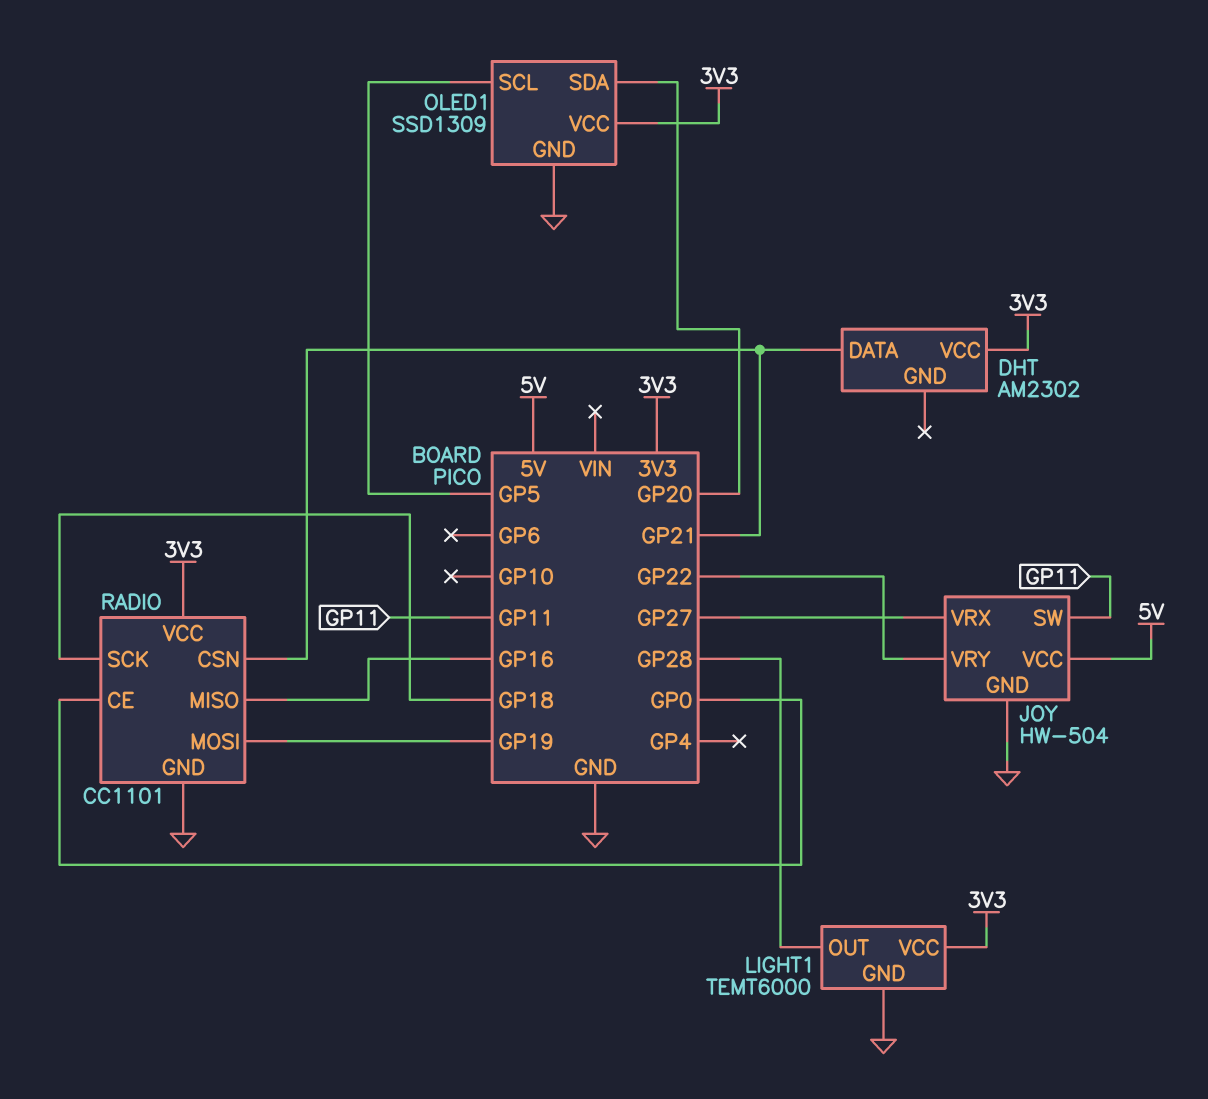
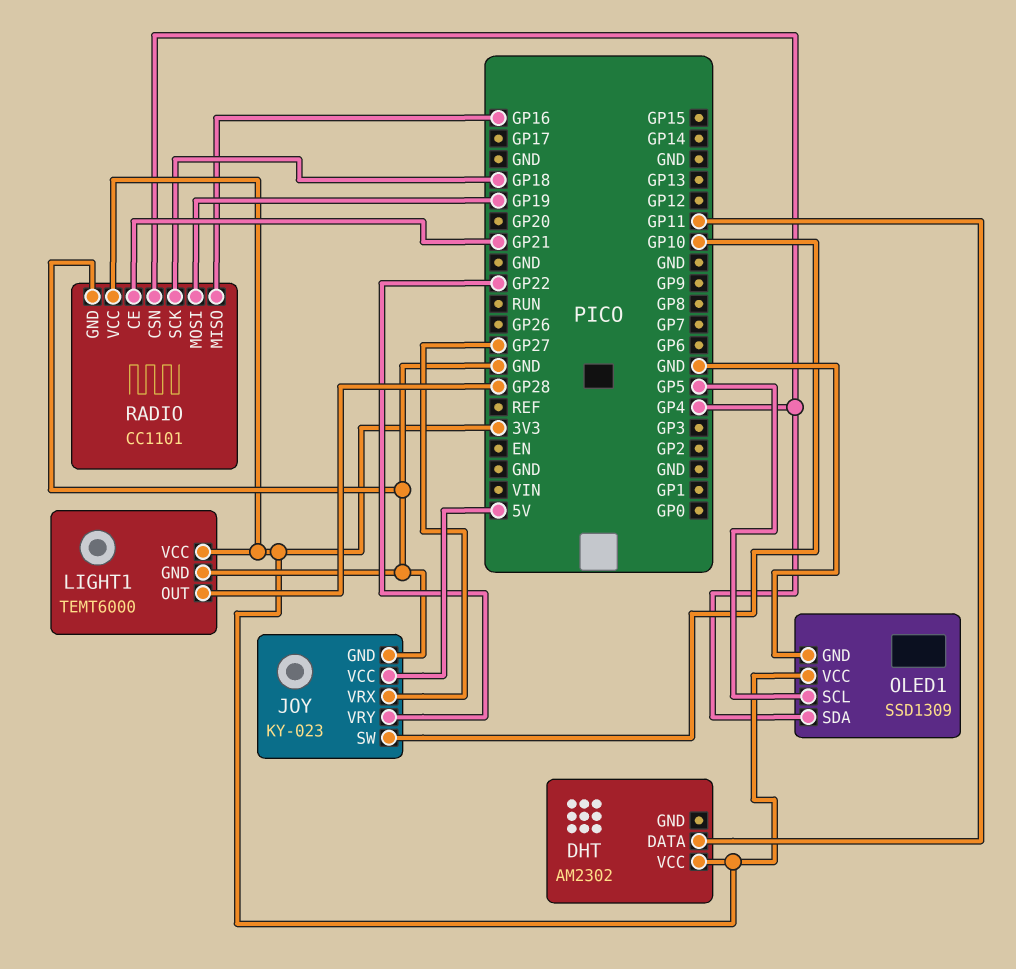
DHT pin DATA: GP21 -> GP11
JOY: HW-504 -> KY-023
JOY pin SW: GP11 -> GP10
OLED1 pin SDA: GP20 -> GP4
RADIO pin CE: GP0 -> GP21
RADIO pin CSN: GP21 -> GP4

